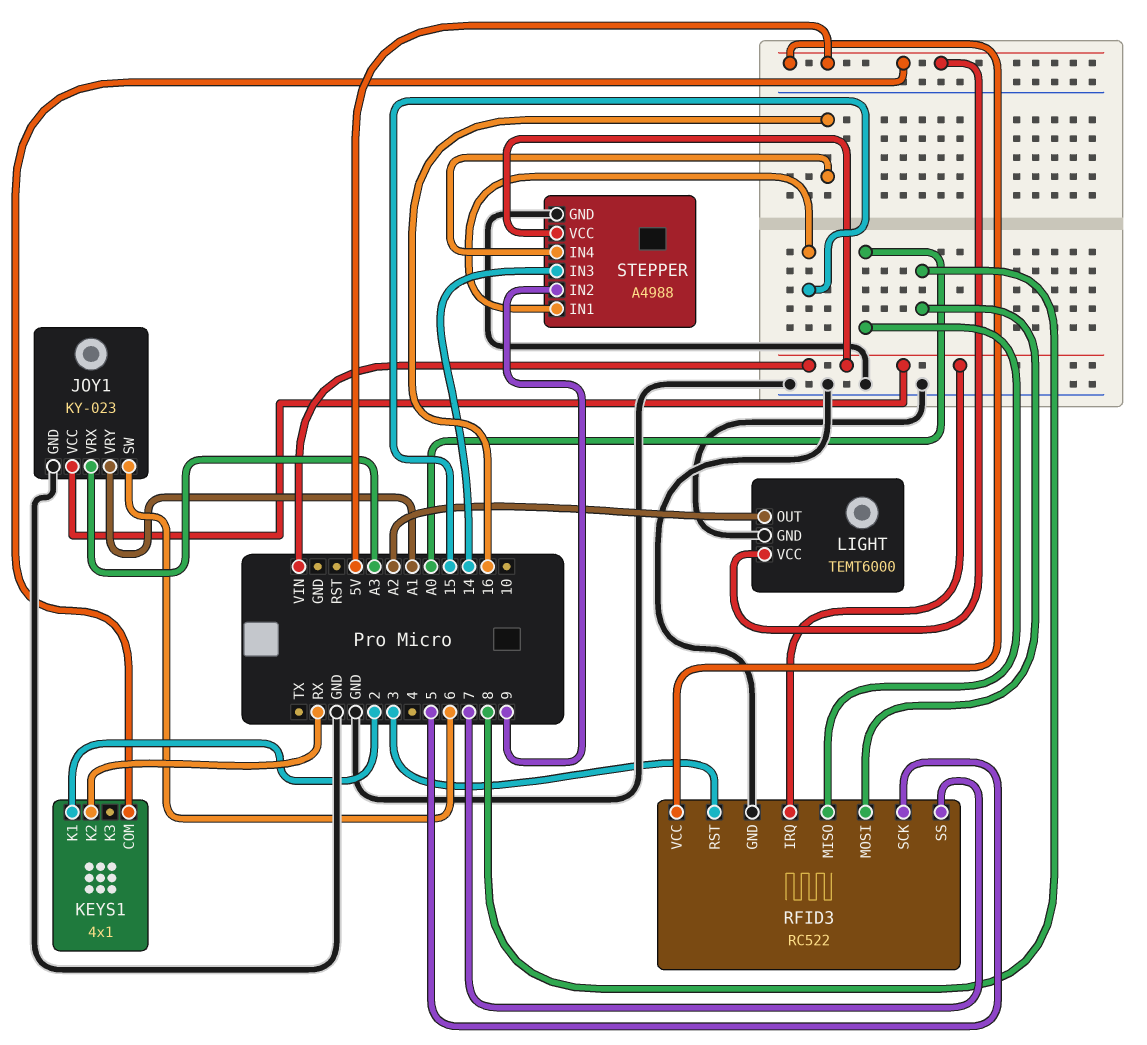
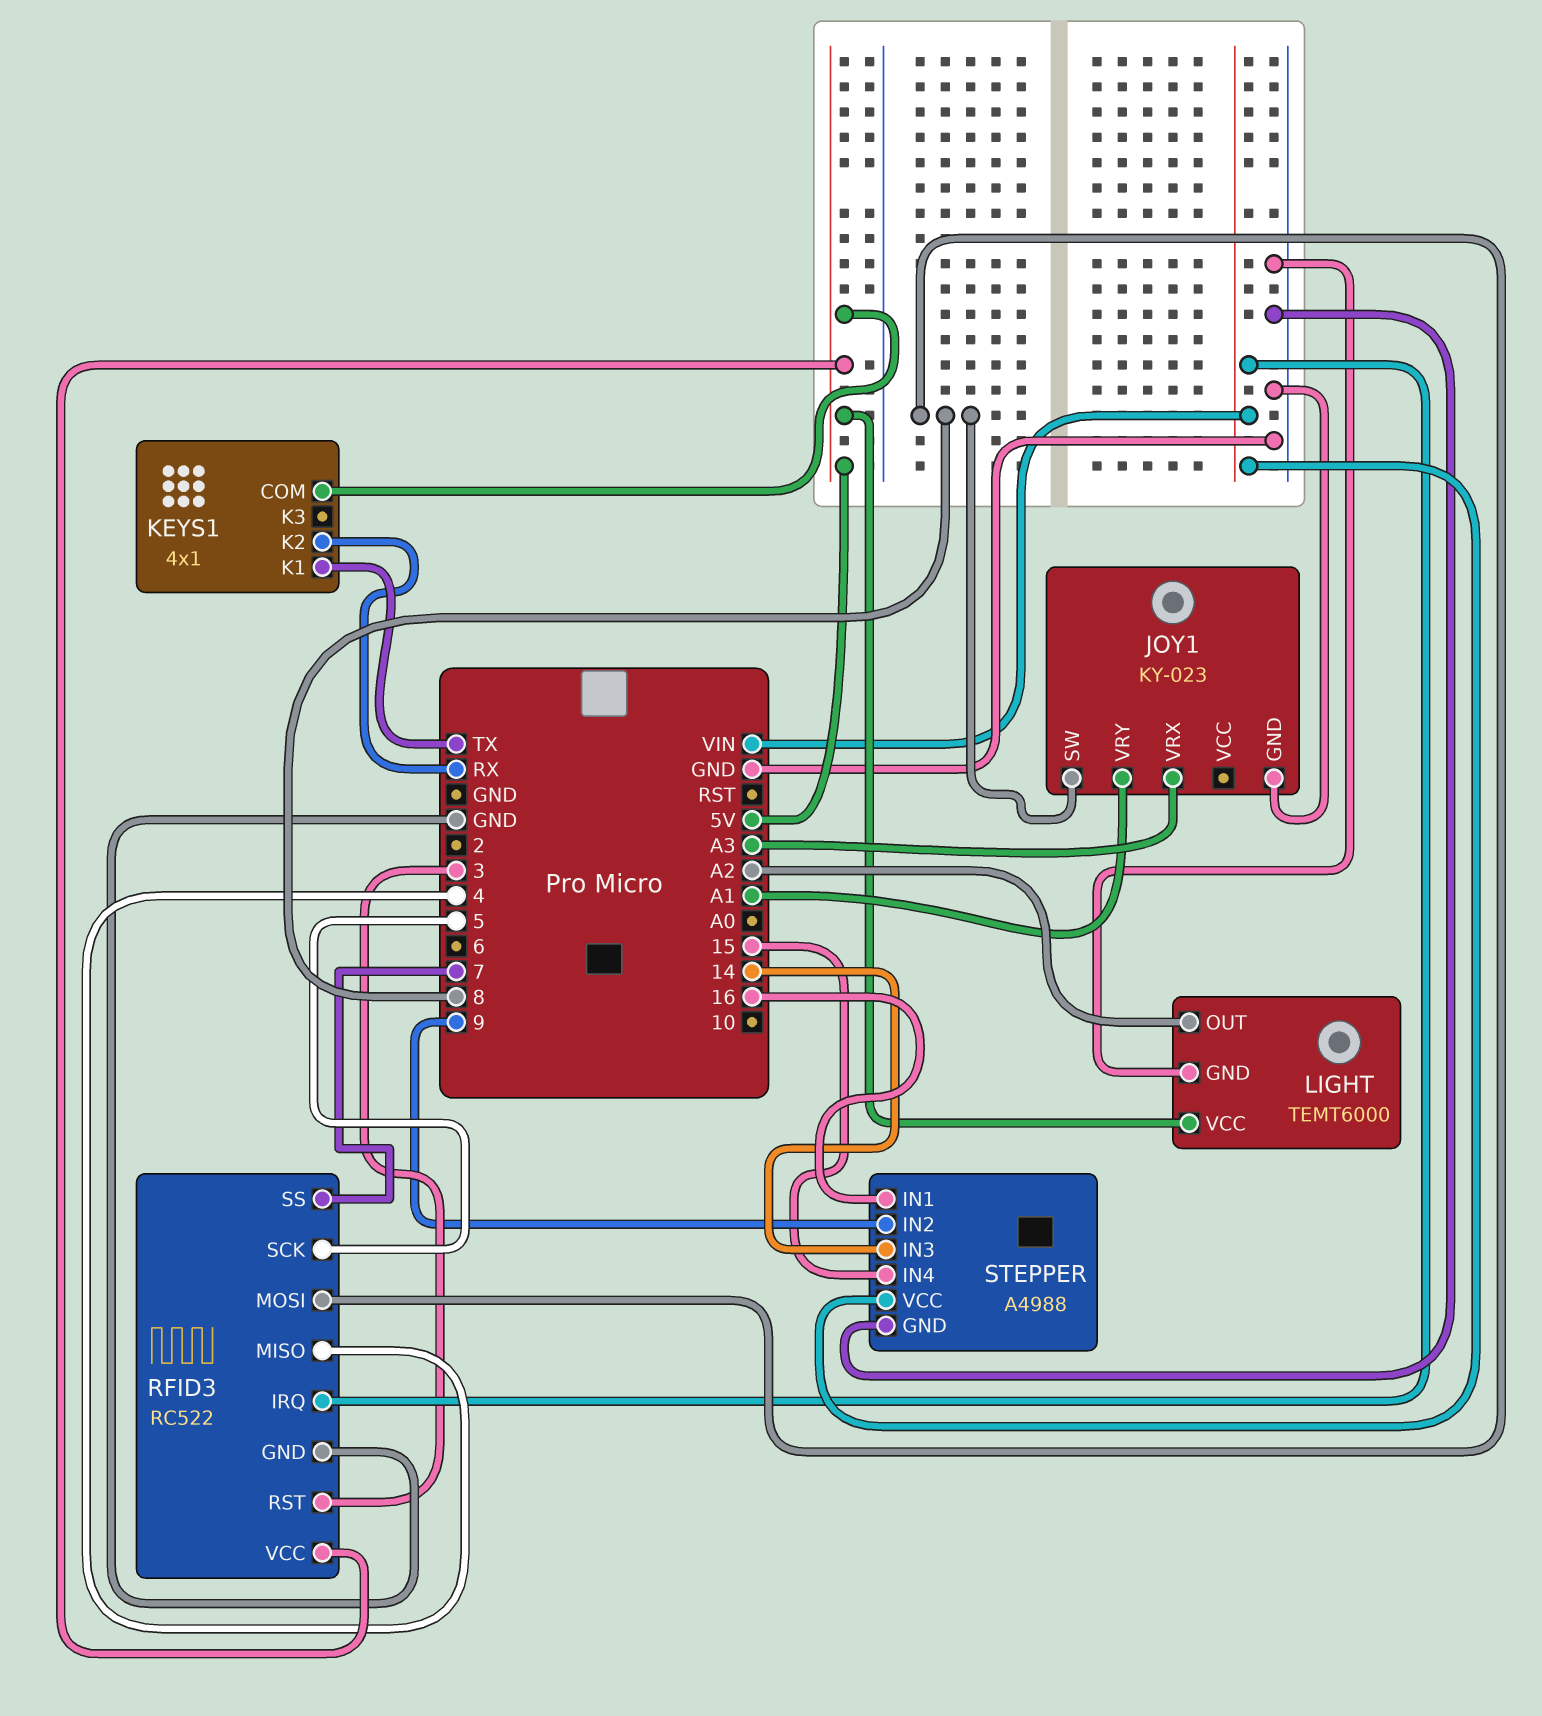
JOY1 pin SW: 6 -> 8
JOY1 pin VCC: VIN -> none
KEYS1 pin K1: 2 -> TX
RFID3 pin MISO: A0 -> 4
STEPPER pin IN1: 15 -> 16
STEPPER pin IN4: 16 -> 15

